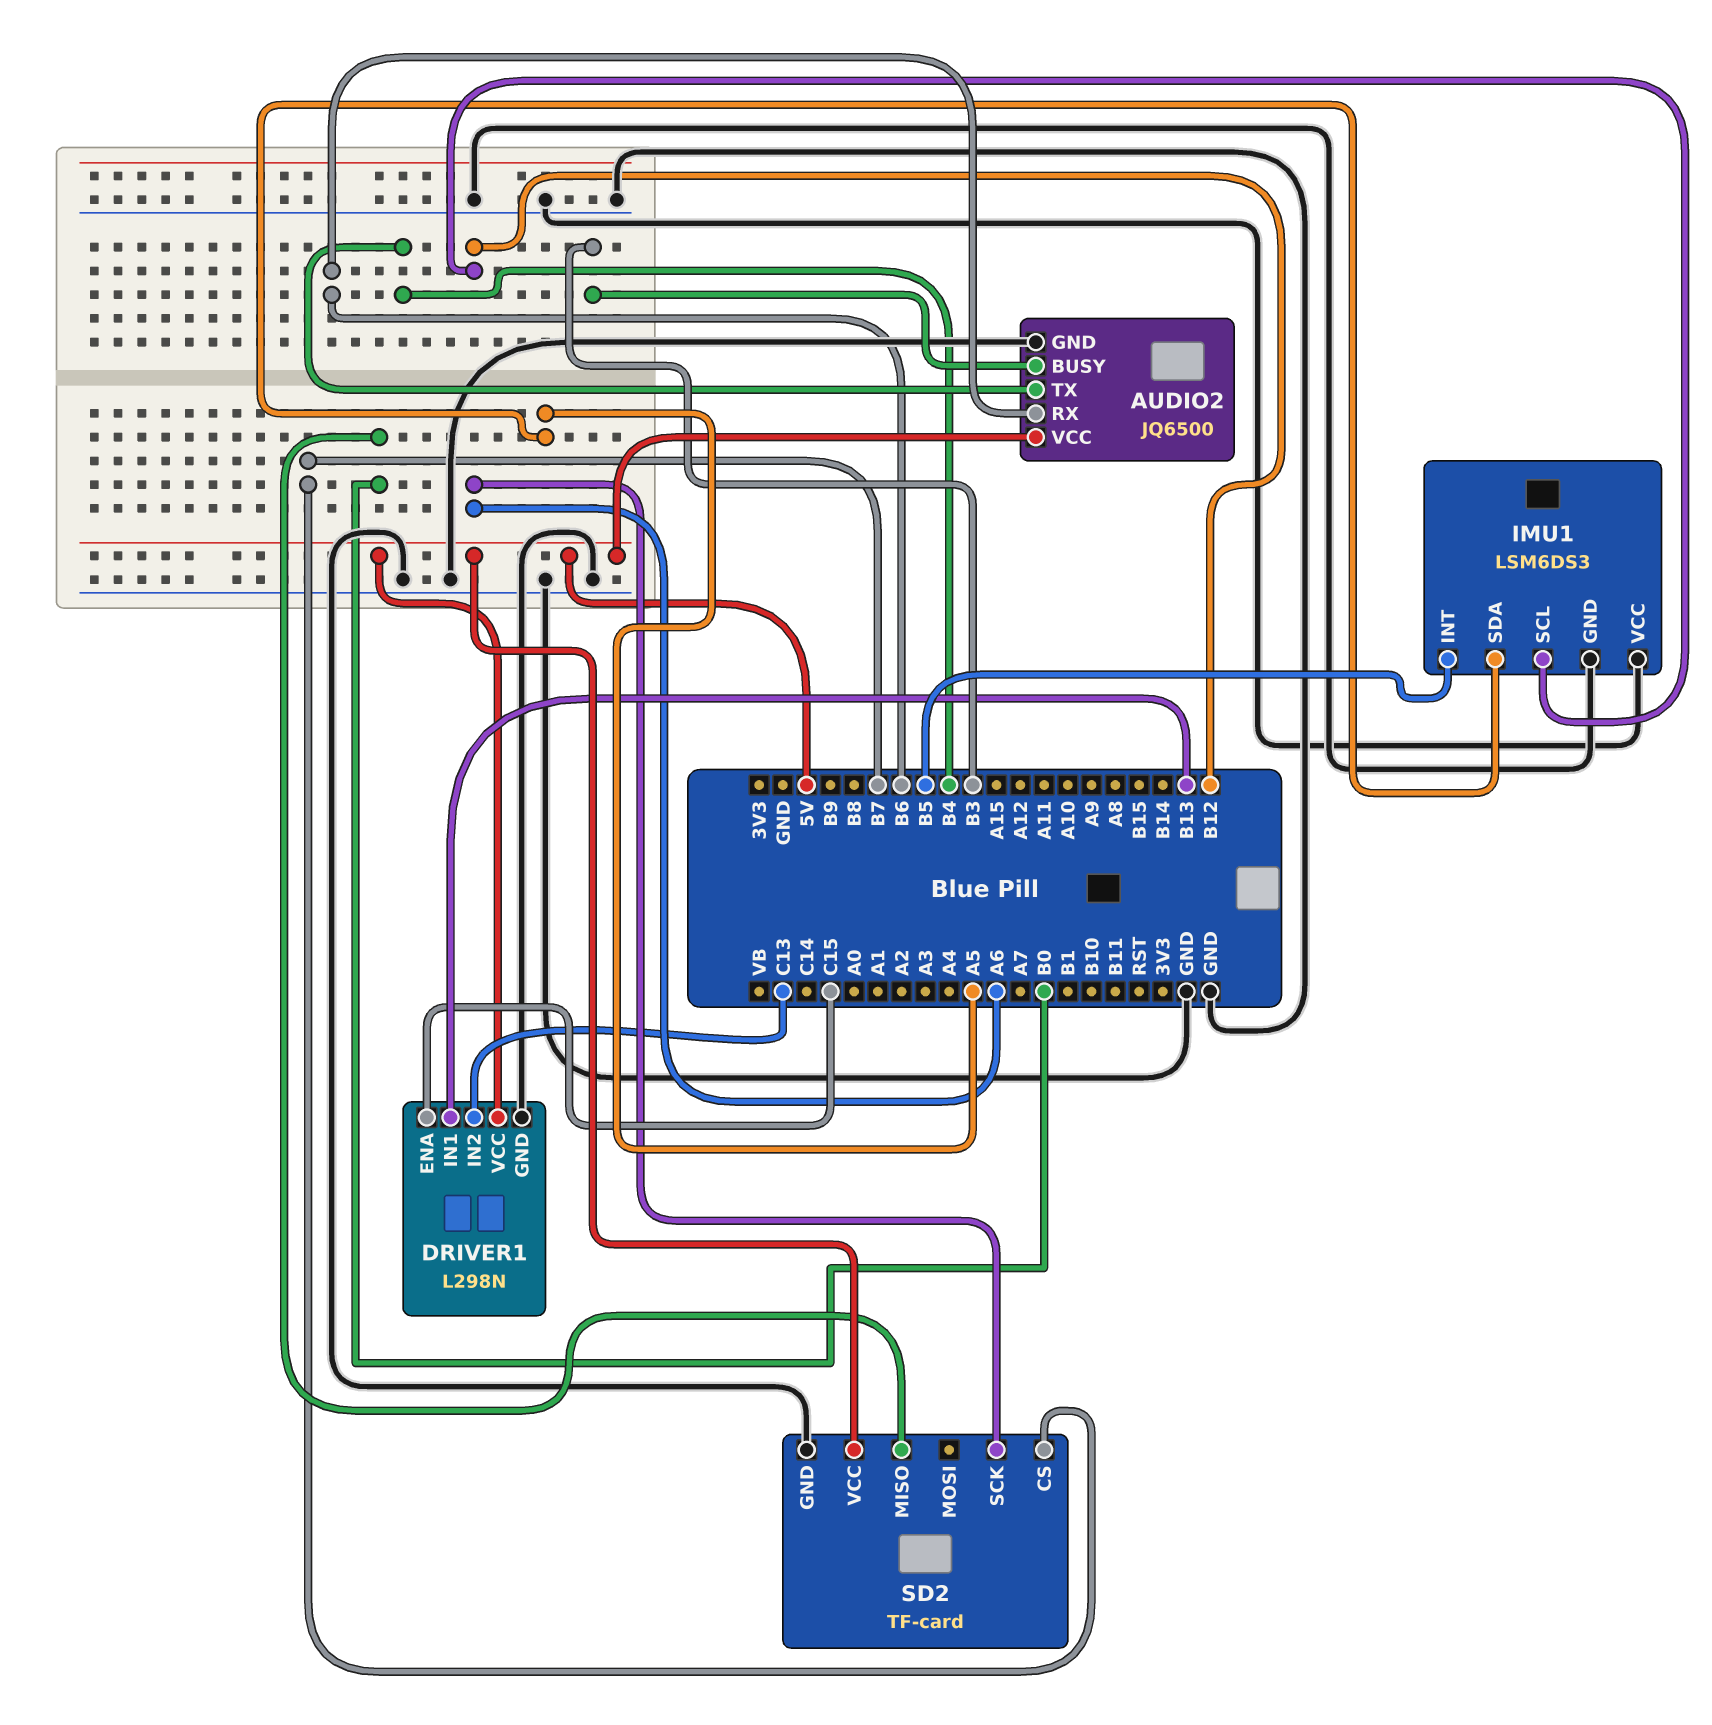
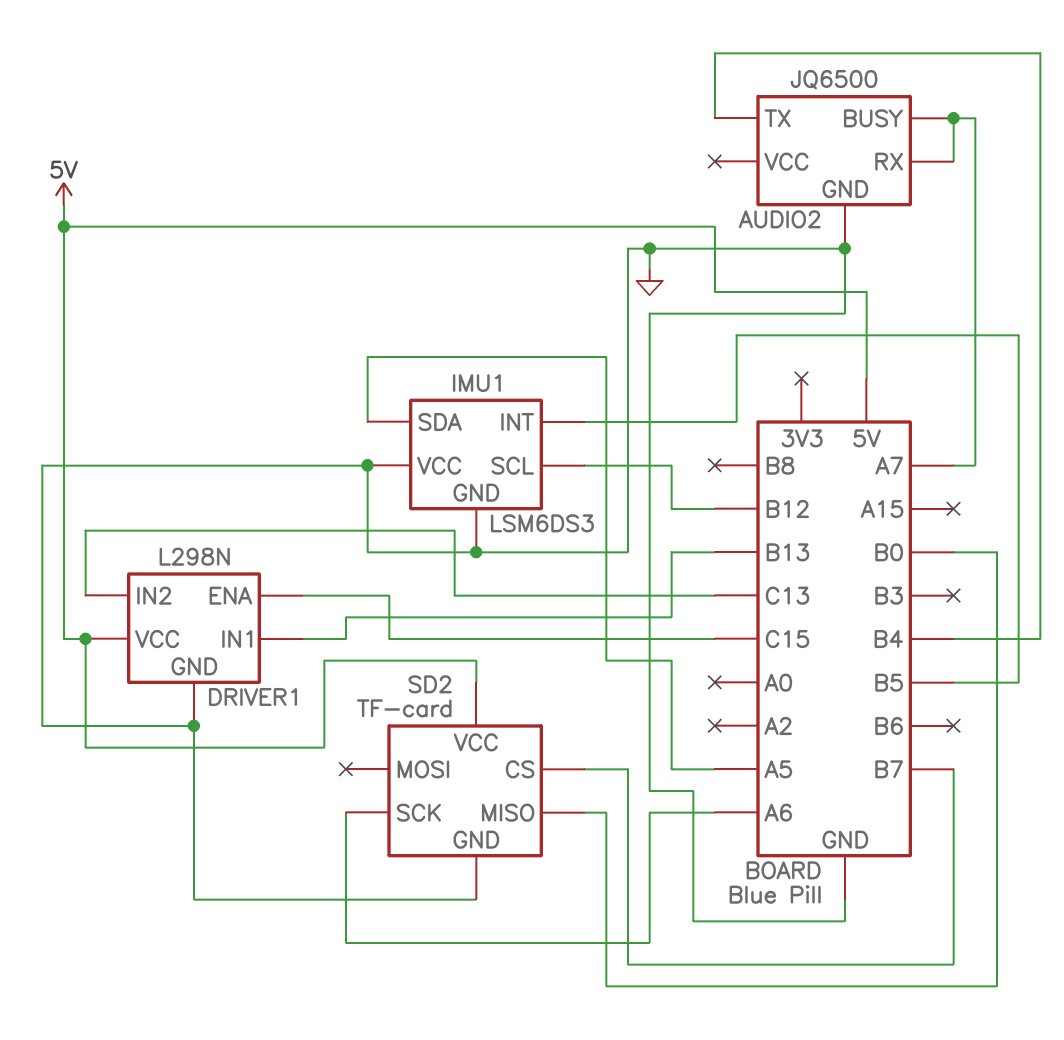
AUDIO2 pin BUSY: B3 -> A7
AUDIO2 pin RX: B6 -> A7
AUDIO2 pin VCC: 5V -> none

